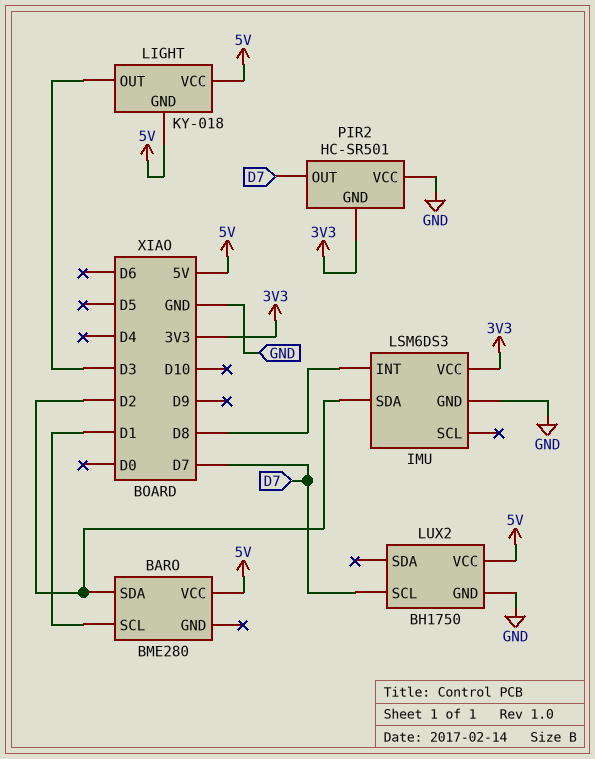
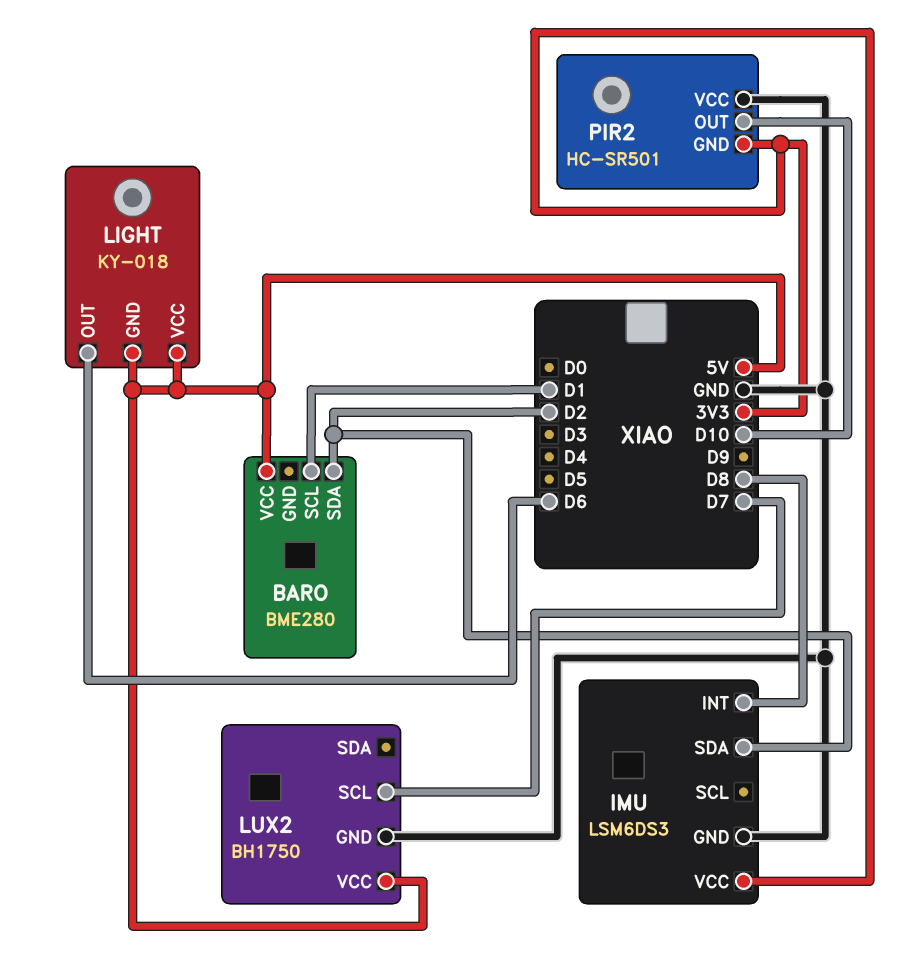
LIGHT pin OUT: D3 -> D6
PIR2 pin OUT: D7 -> D10

